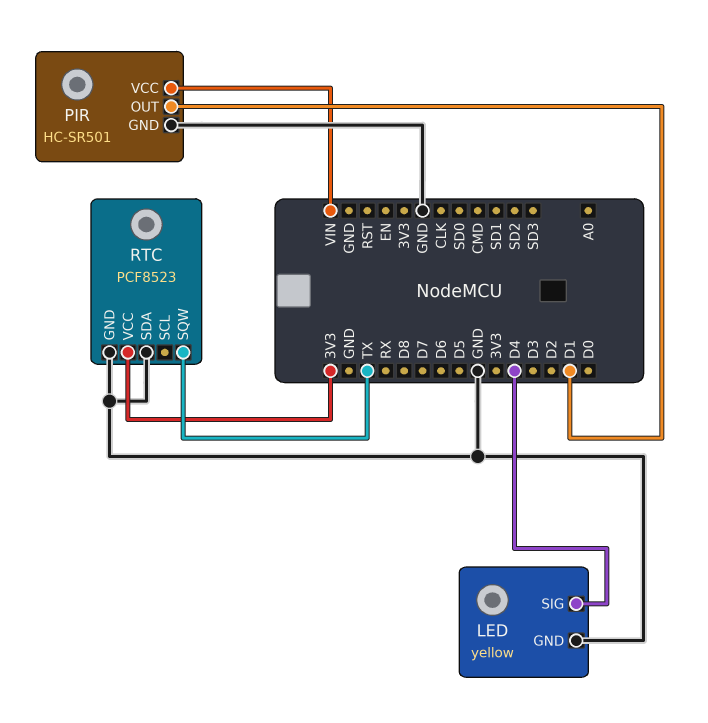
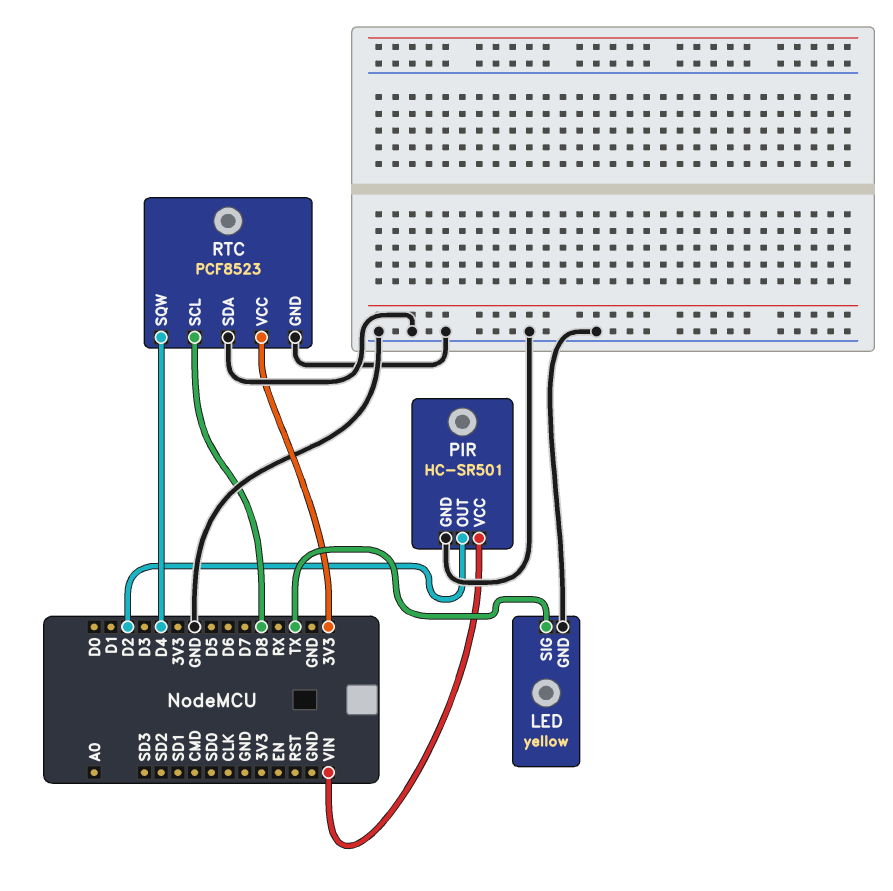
LED pin SIG: D4 -> TX
PIR pin OUT: D1 -> D2
RTC pin SCL: none -> D8
RTC pin SQW: TX -> D4

